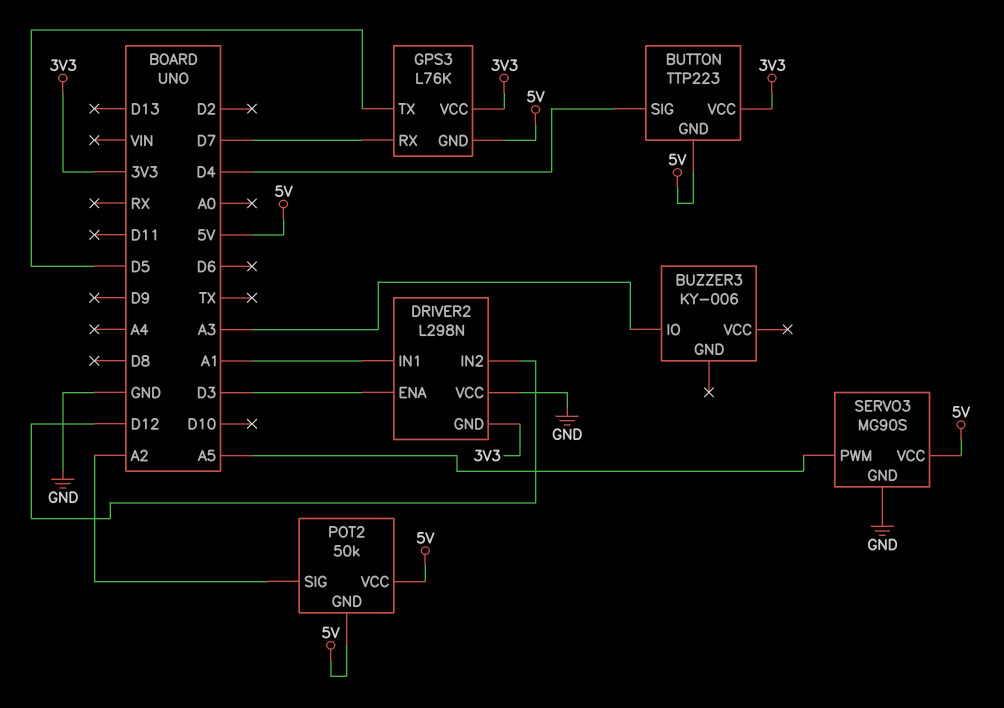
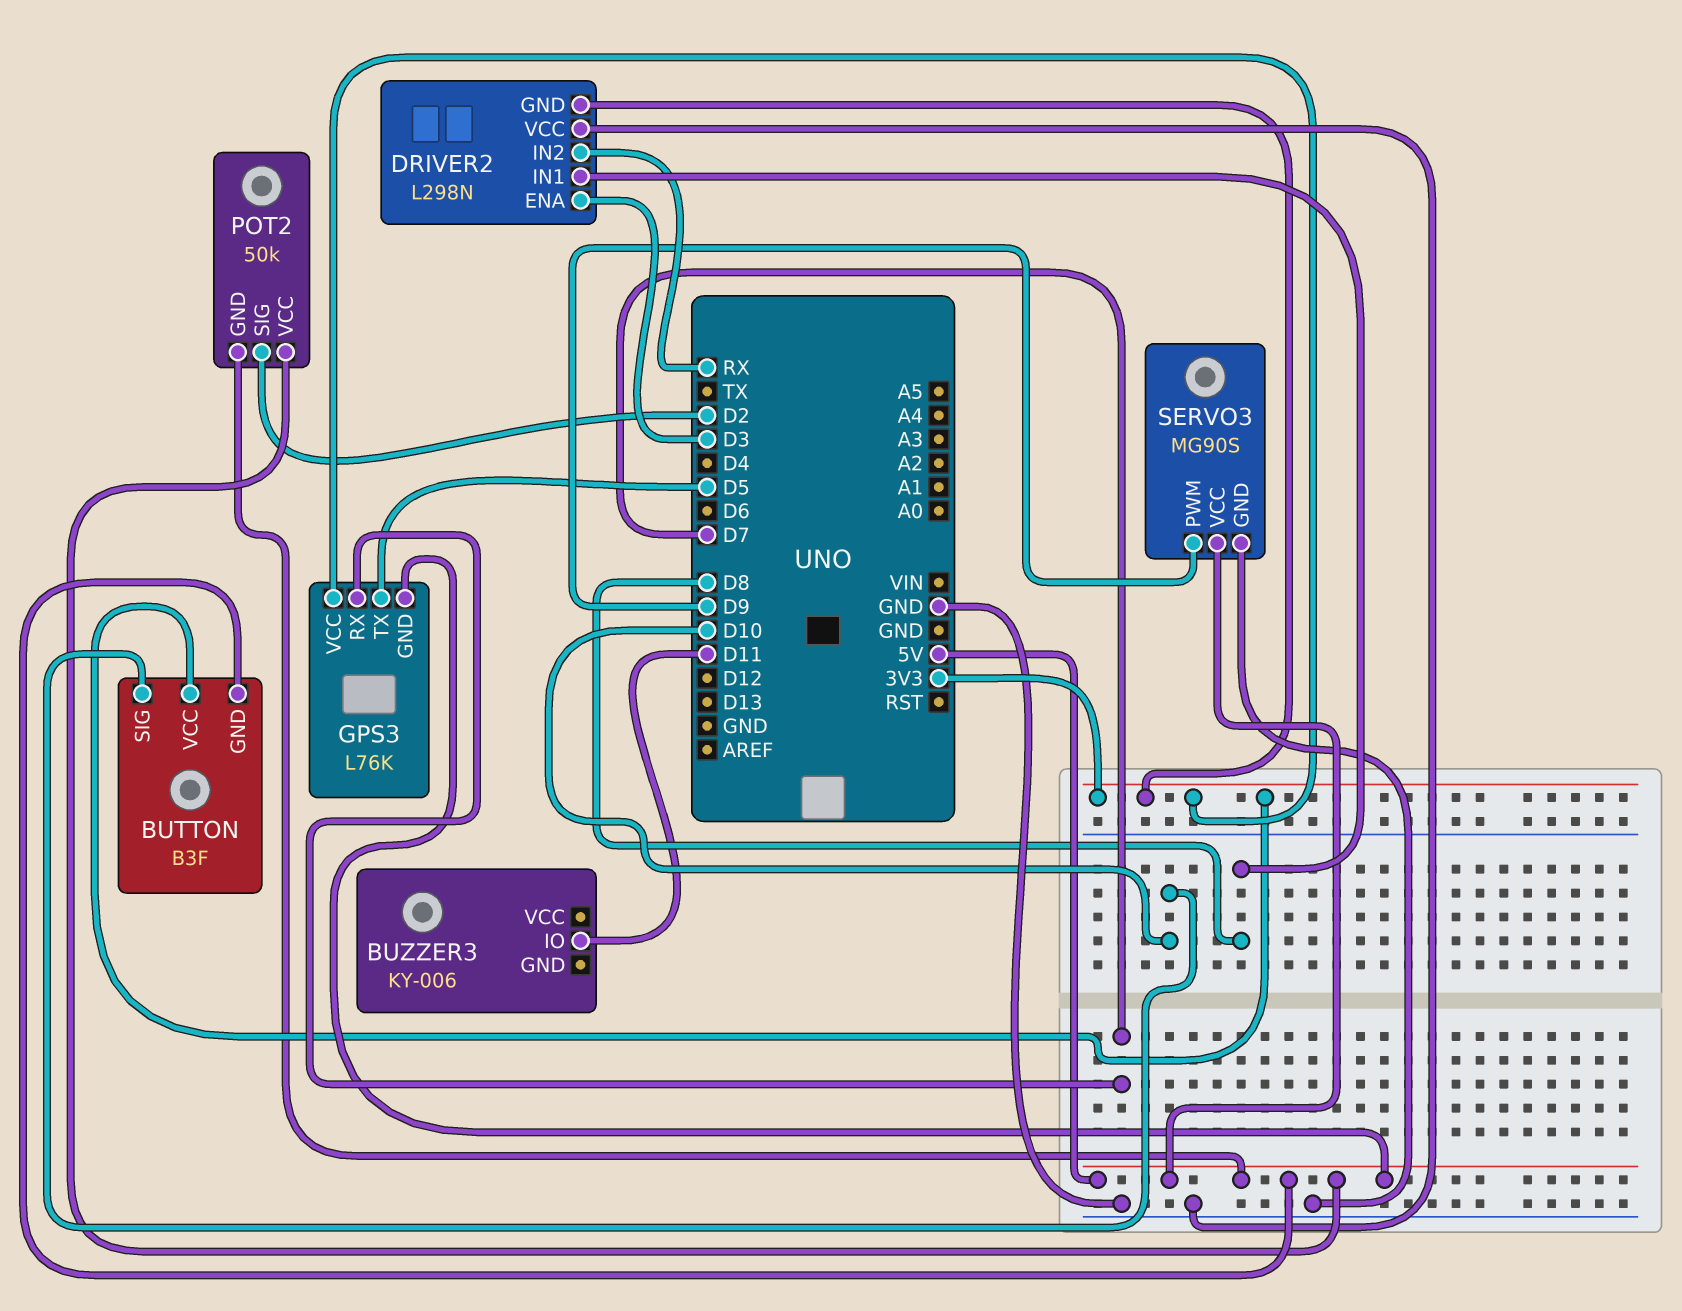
BUTTON: TTP223 -> B3F
BUTTON pin SIG: D4 -> D10
BUZZER3 pin IO: A3 -> D11
DRIVER2 pin IN1: A1 -> D8
DRIVER2 pin IN2: D12 -> RX
POT2 pin SIG: A2 -> D2
SERVO3 pin PWM: A5 -> D9

